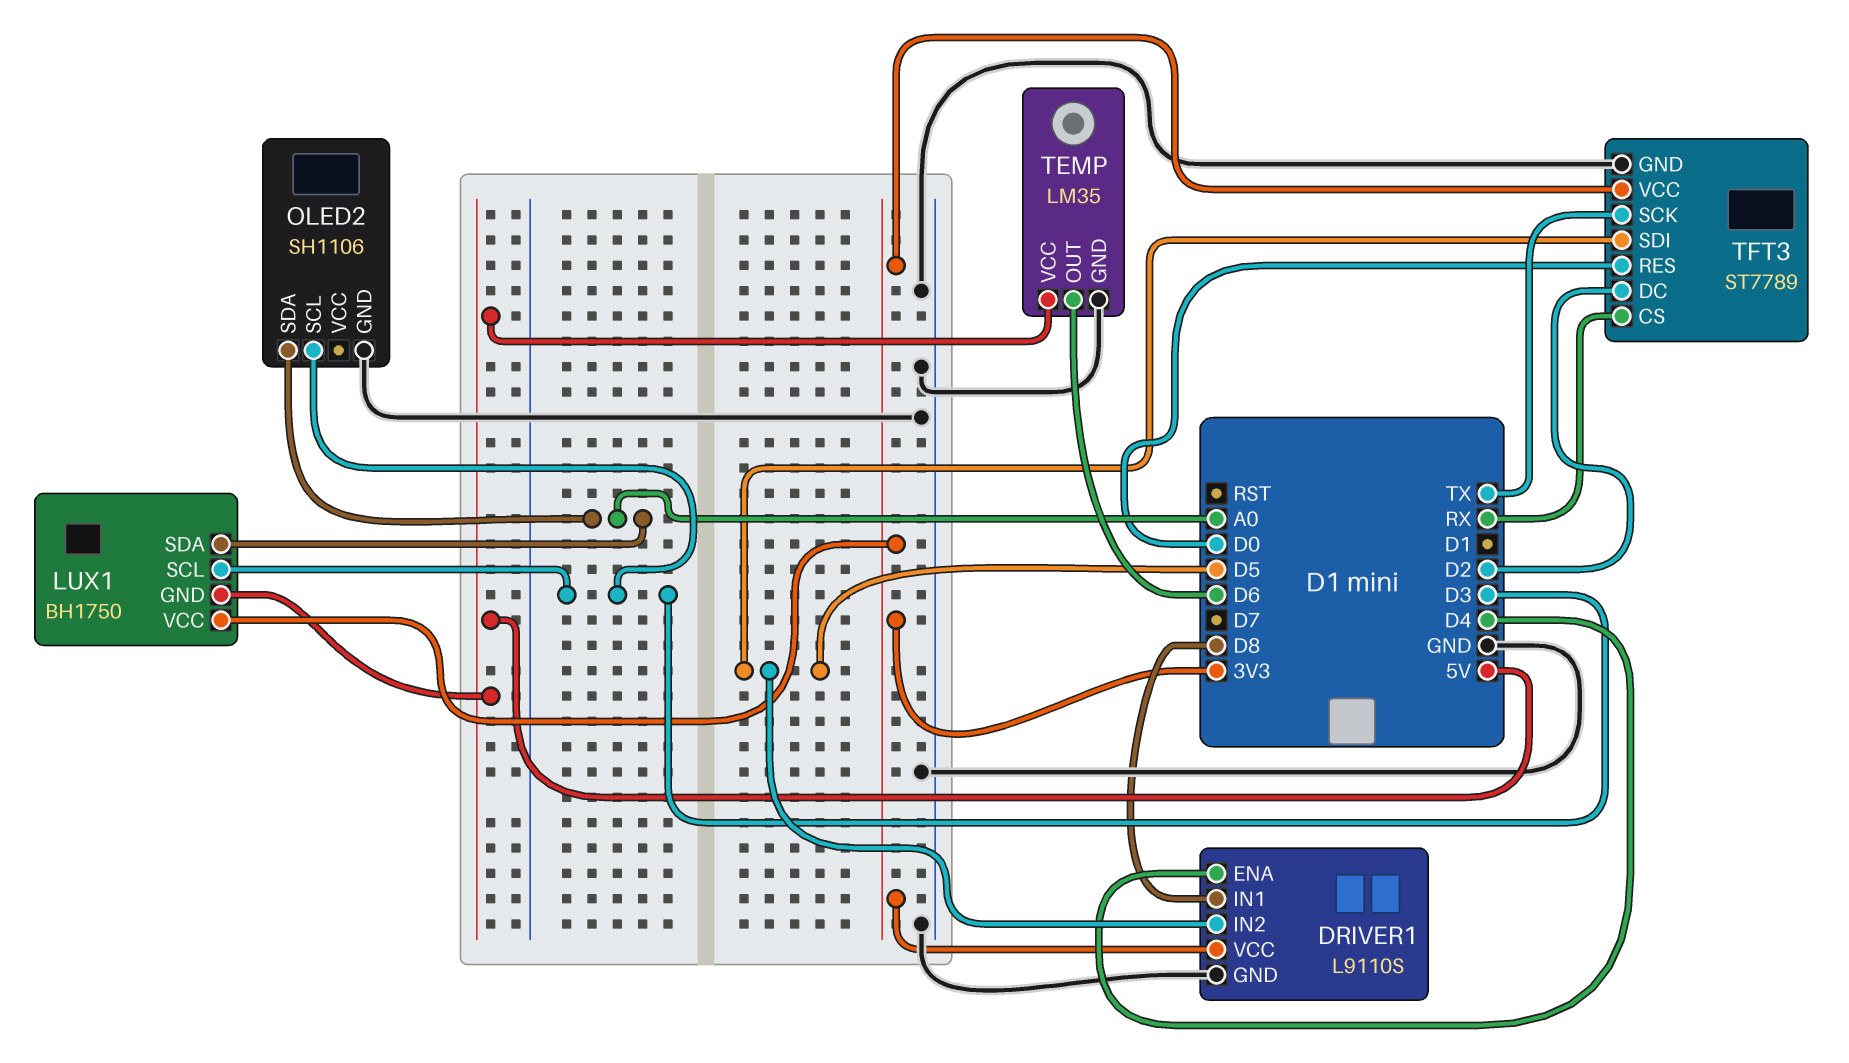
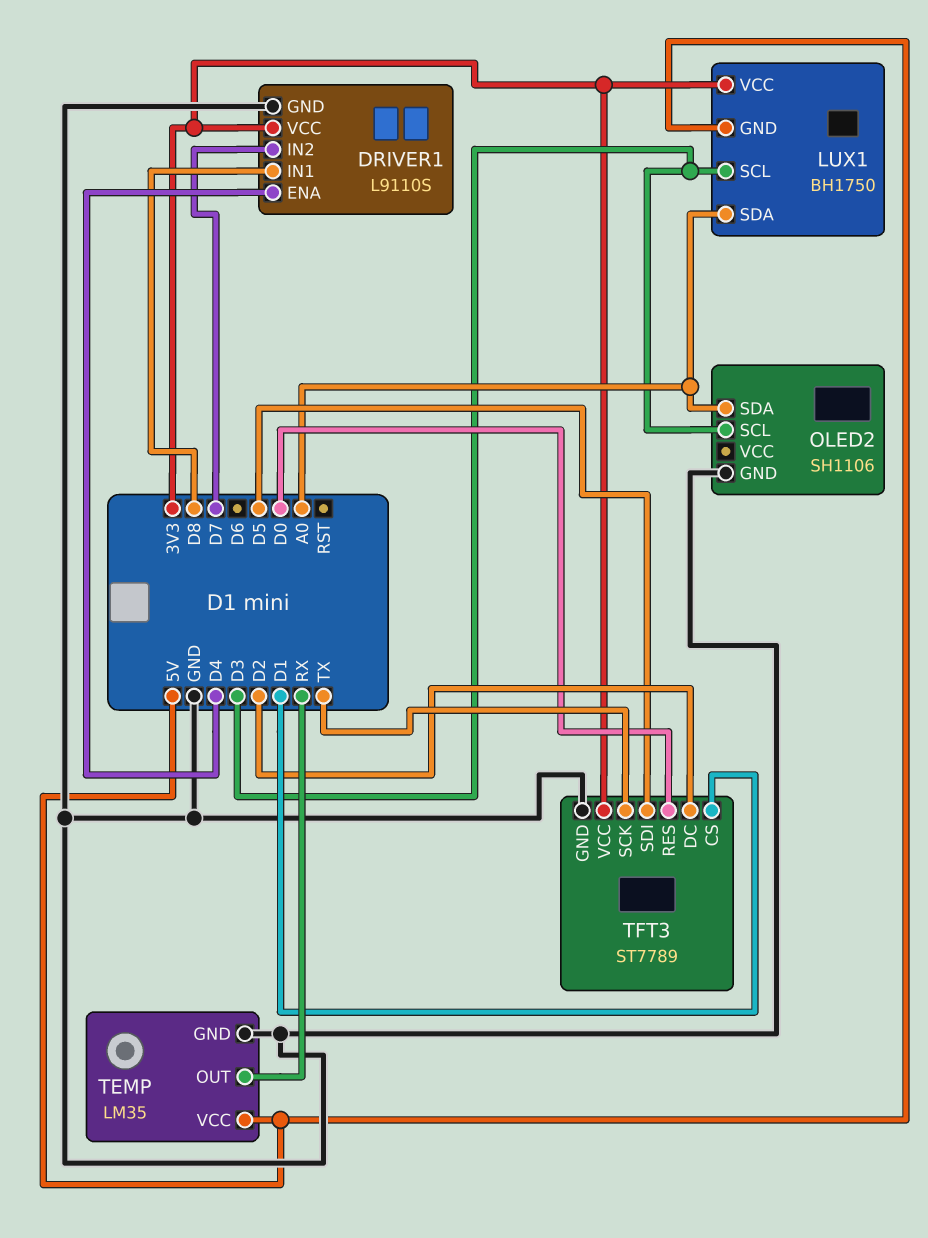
DRIVER1 pin IN2: D5 -> D7
TEMP pin OUT: D6 -> RX
TFT3 pin CS: RX -> D1

